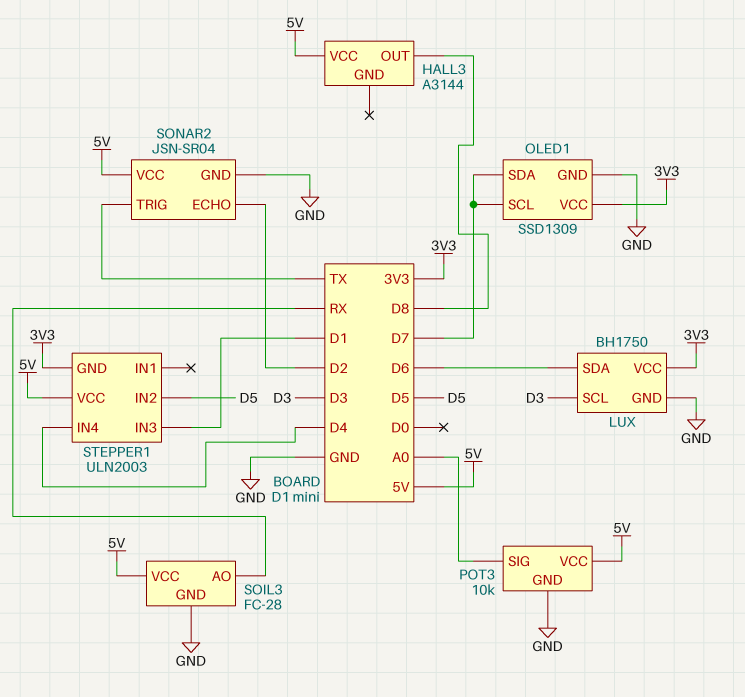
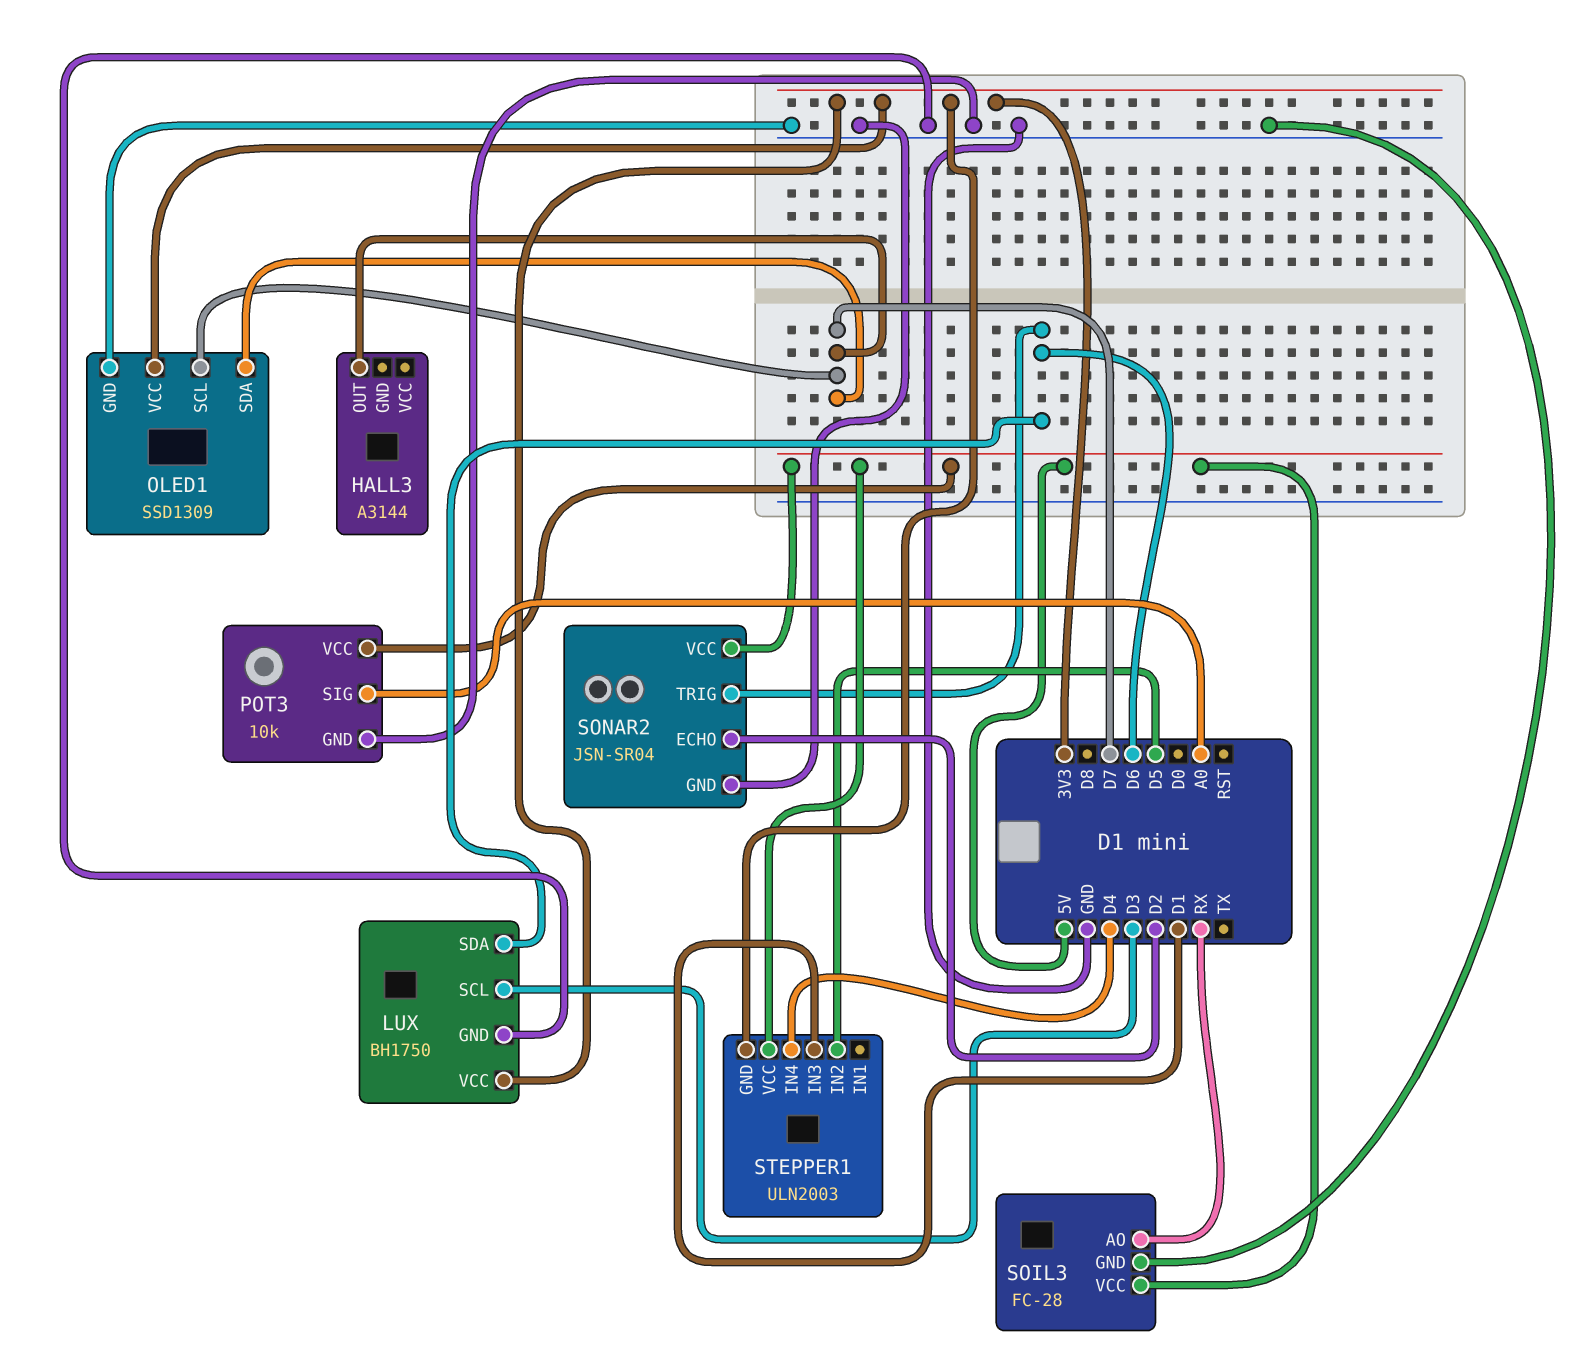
HALL3 pin OUT: D8 -> D7
HALL3 pin VCC: 5V -> none
SONAR2 pin TRIG: TX -> D6

